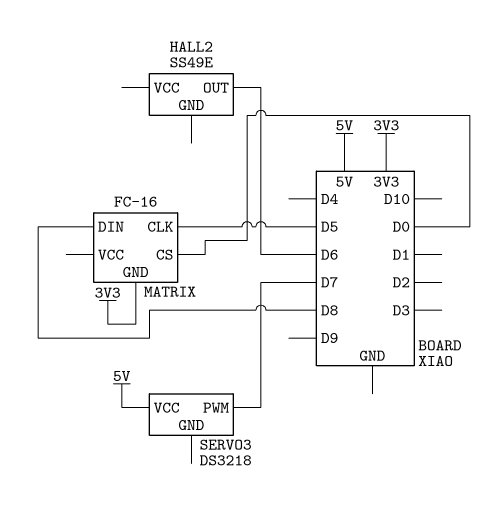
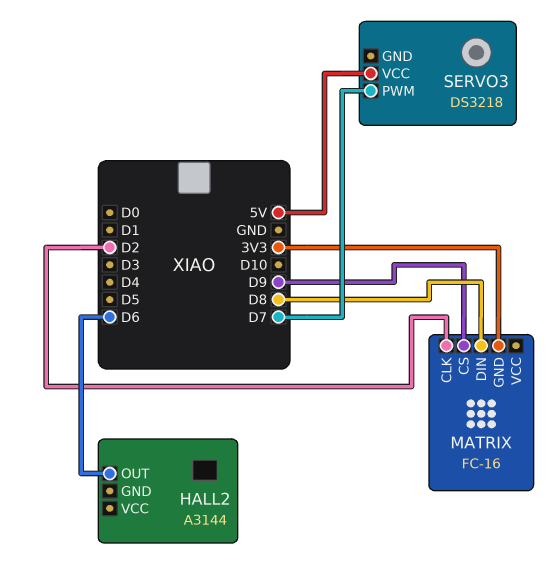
HALL2: SS49E -> A3144
MATRIX pin CLK: D5 -> D2
MATRIX pin CS: D0 -> D9

